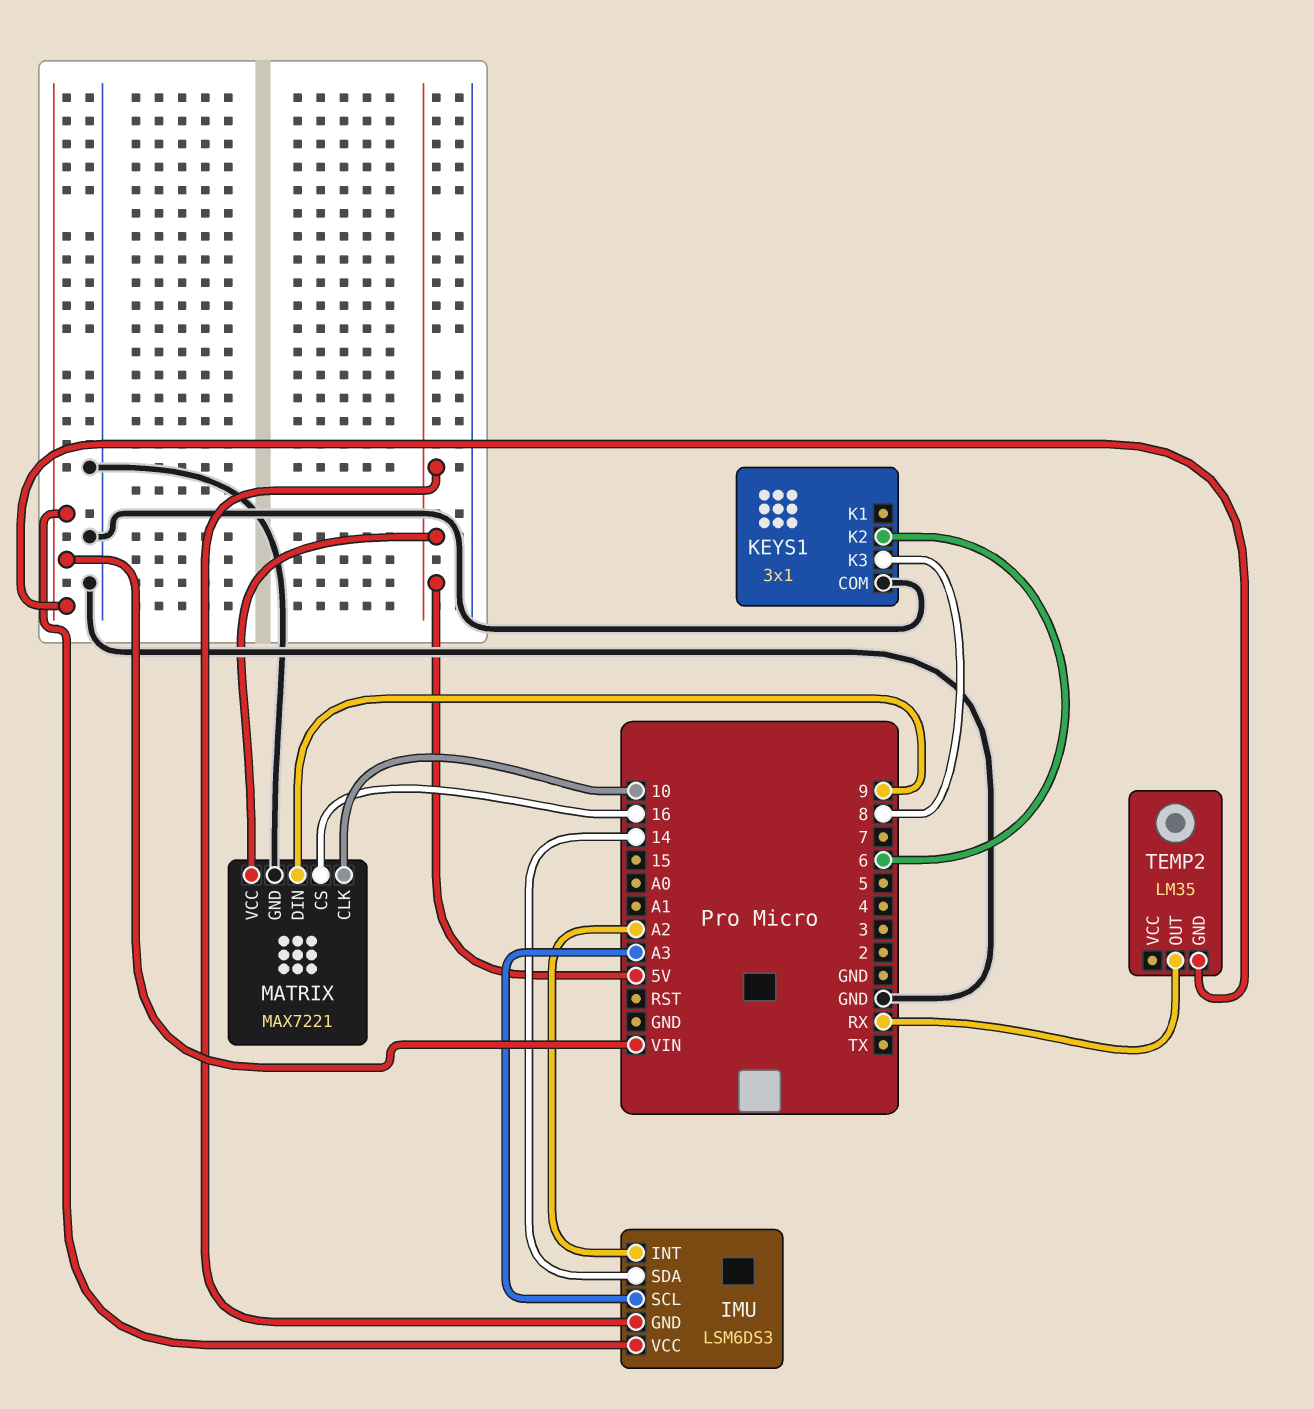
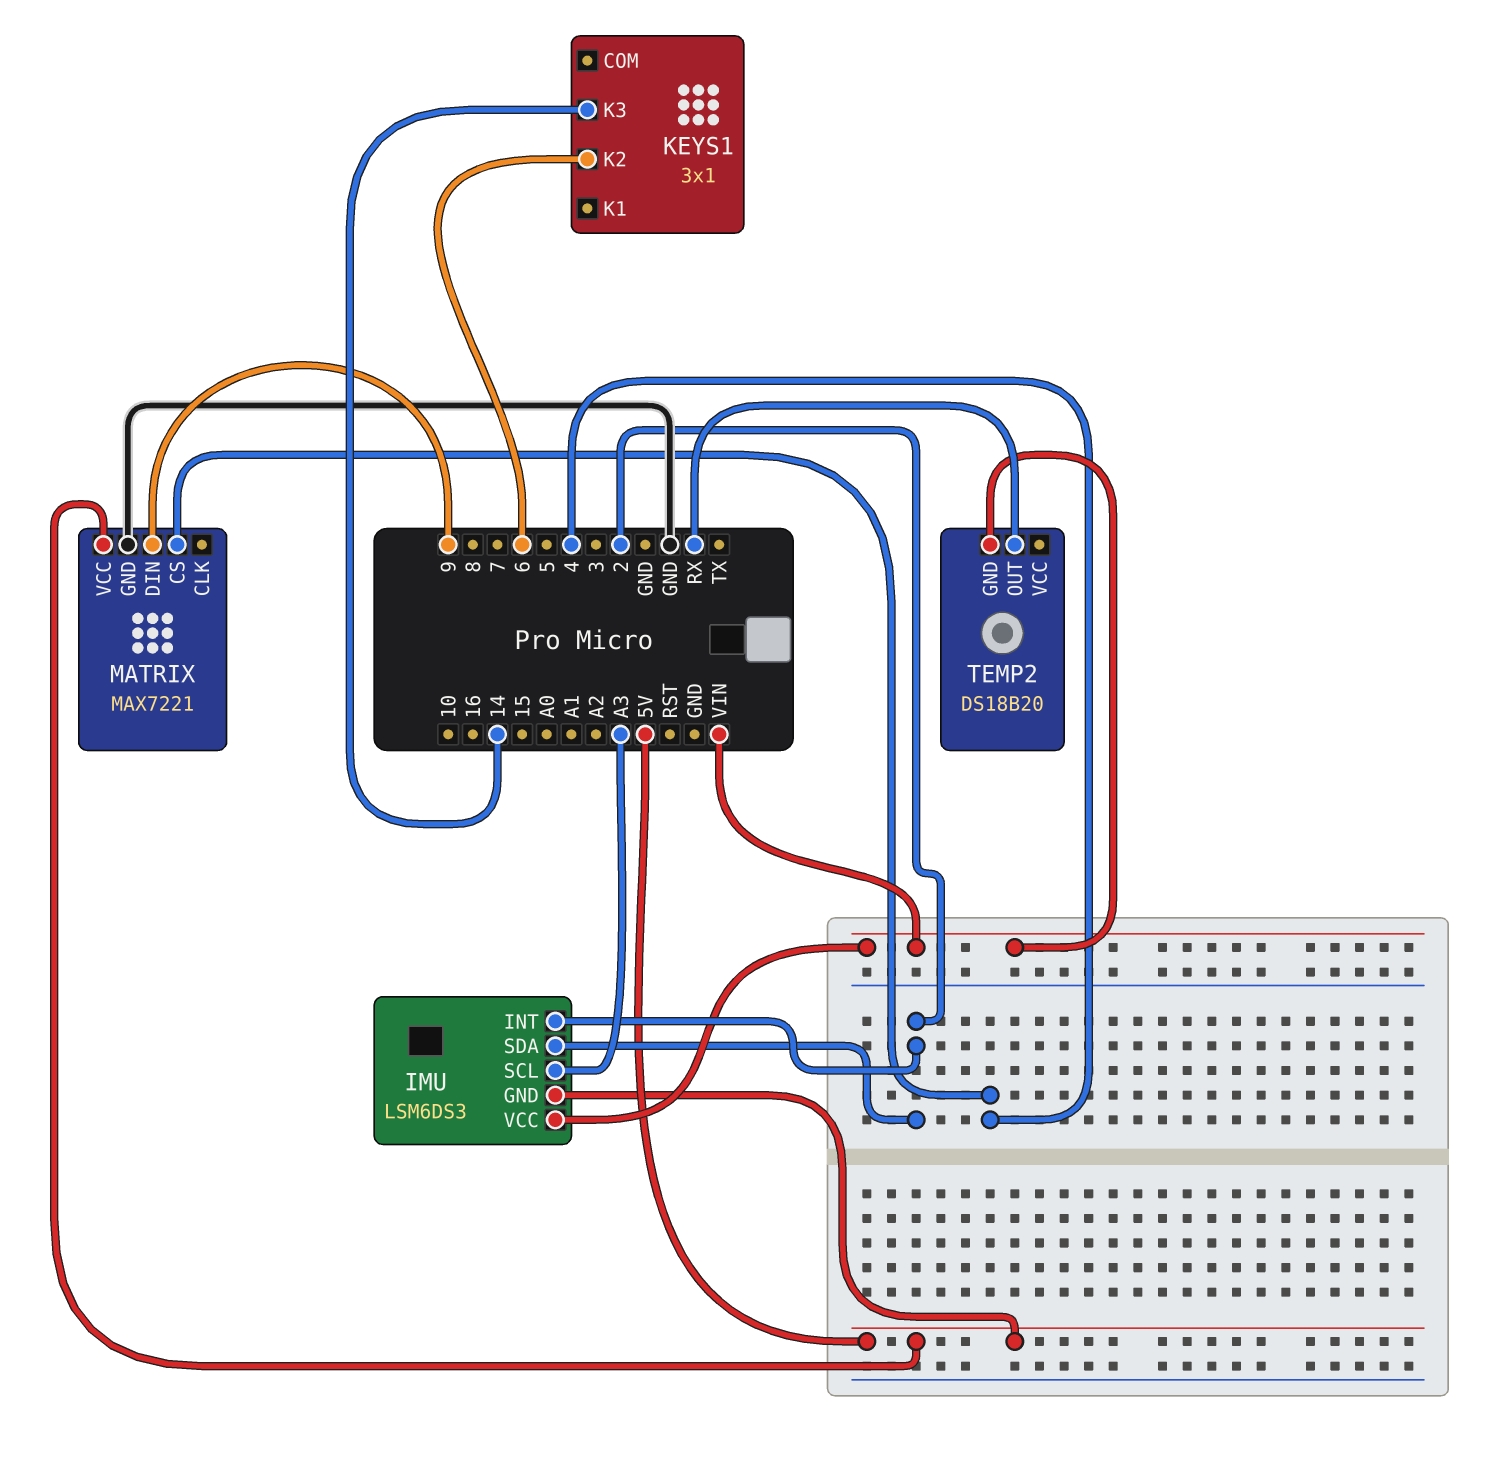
IMU pin INT: A2 -> 2
IMU pin SDA: 14 -> 2
KEYS1 pin COM: GND -> none
KEYS1 pin K3: 8 -> 14
MATRIX pin CLK: 10 -> none
MATRIX pin CS: 16 -> 4
TEMP2: LM35 -> DS18B20

